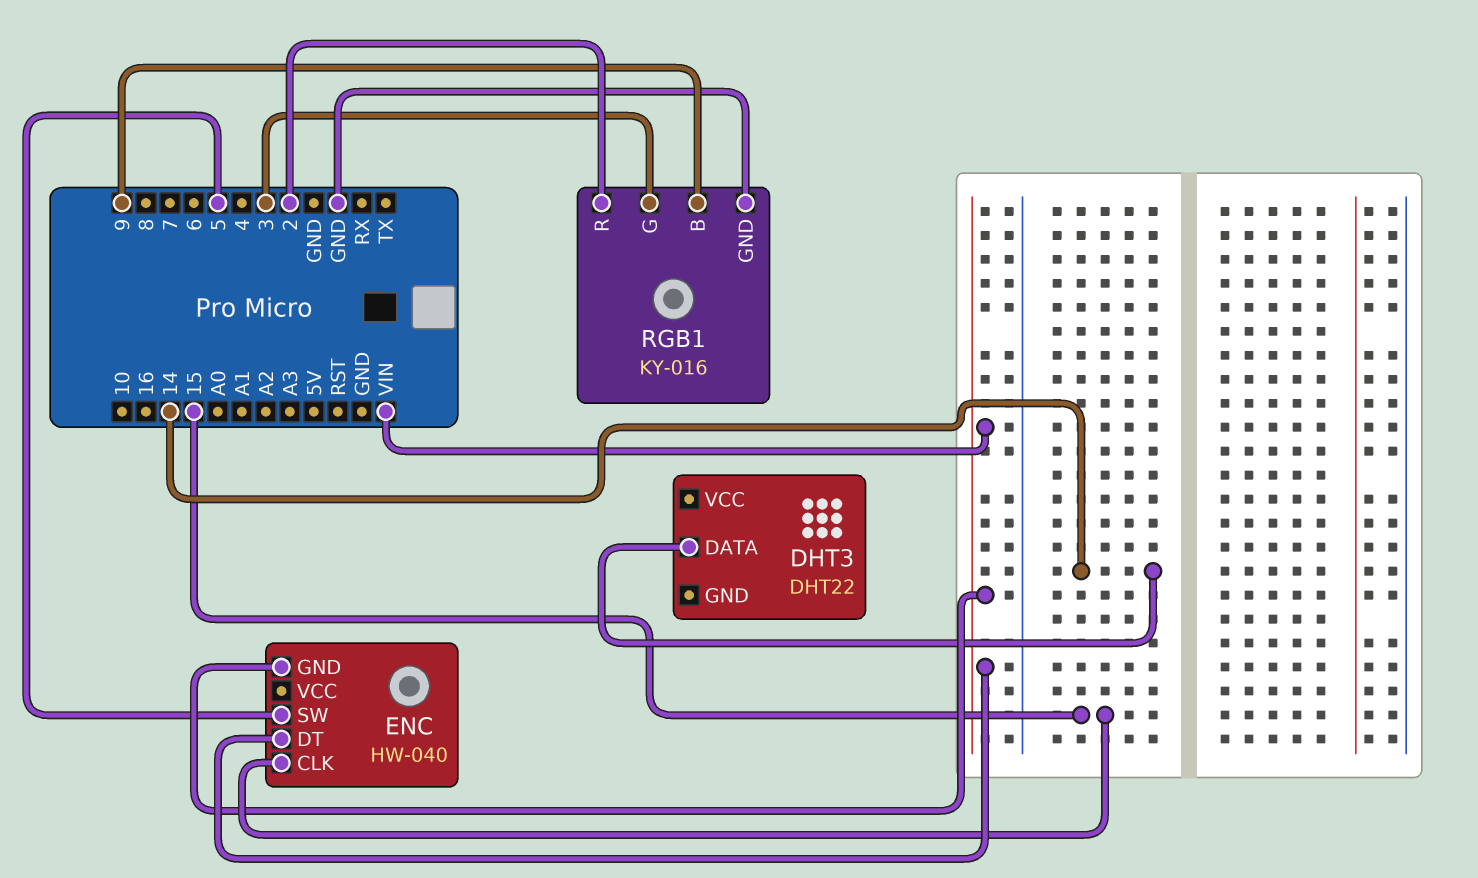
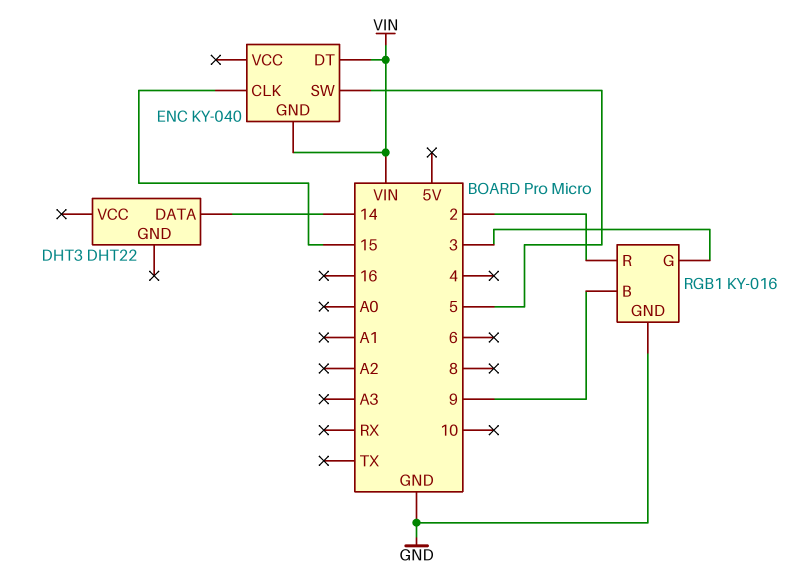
ENC: HW-040 -> KY-040

